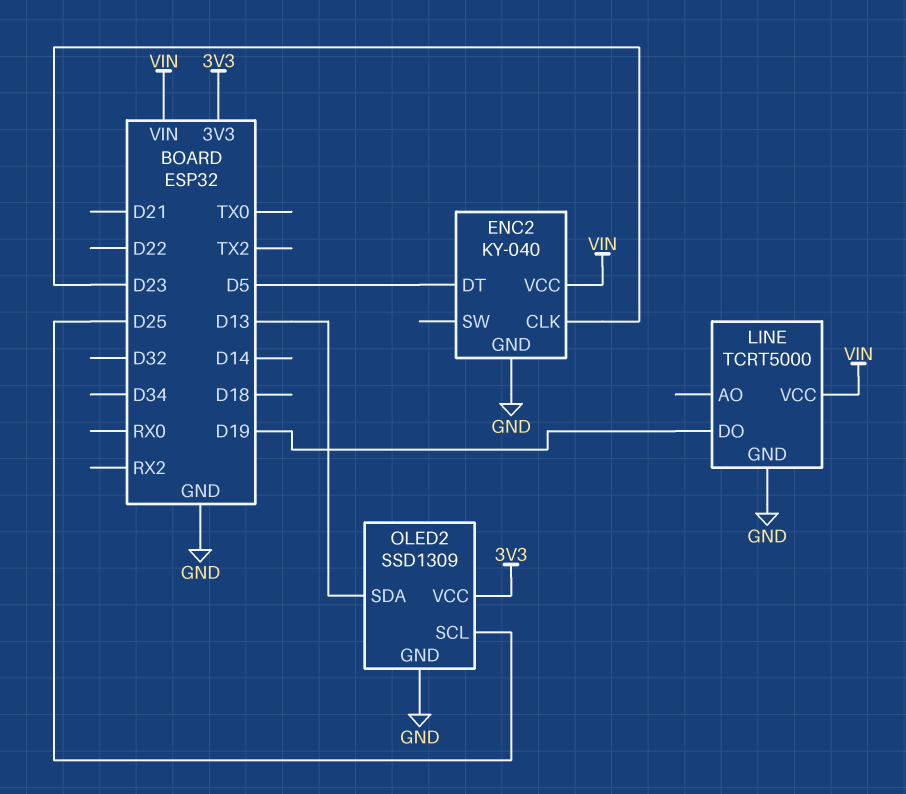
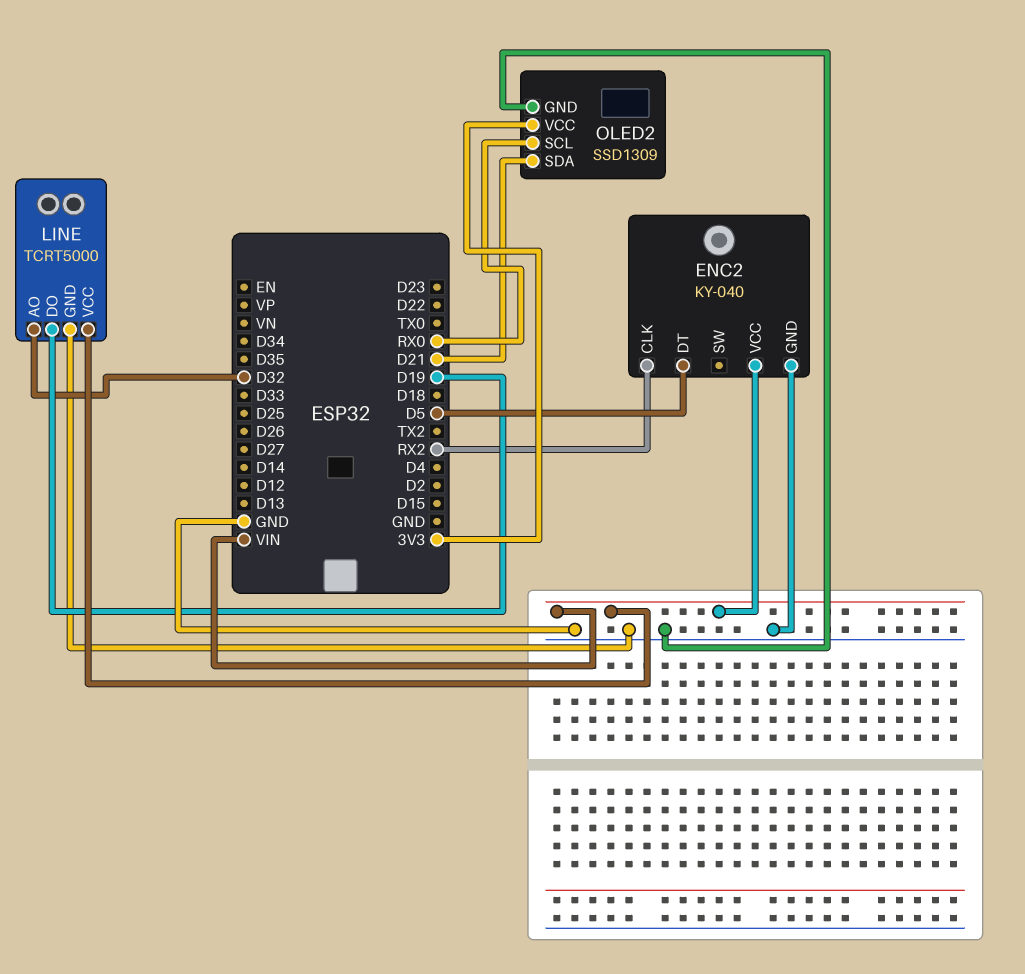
ENC2 pin CLK: D23 -> RX2
LINE pin AO: none -> D32
OLED2 pin SCL: D25 -> RX0
OLED2 pin SDA: D13 -> D21

